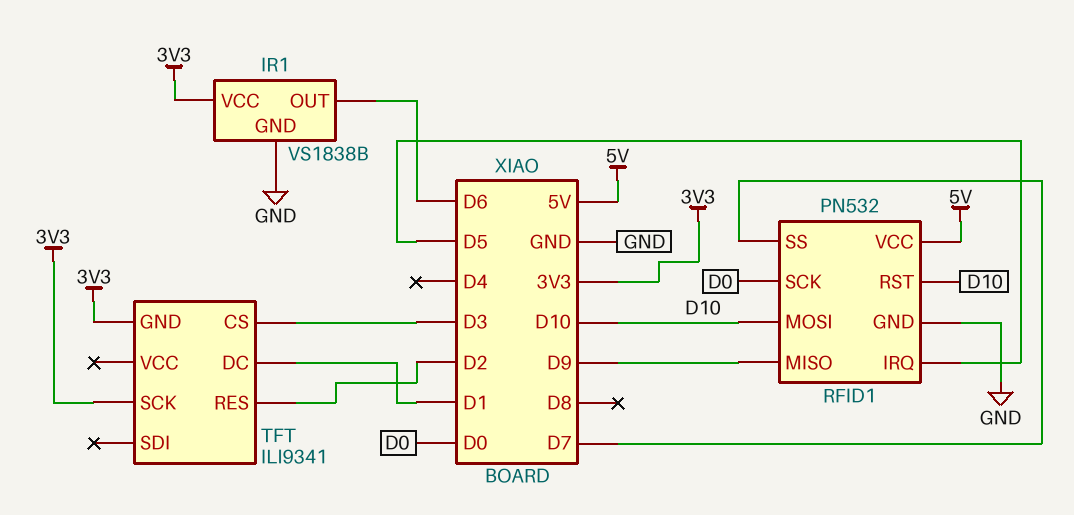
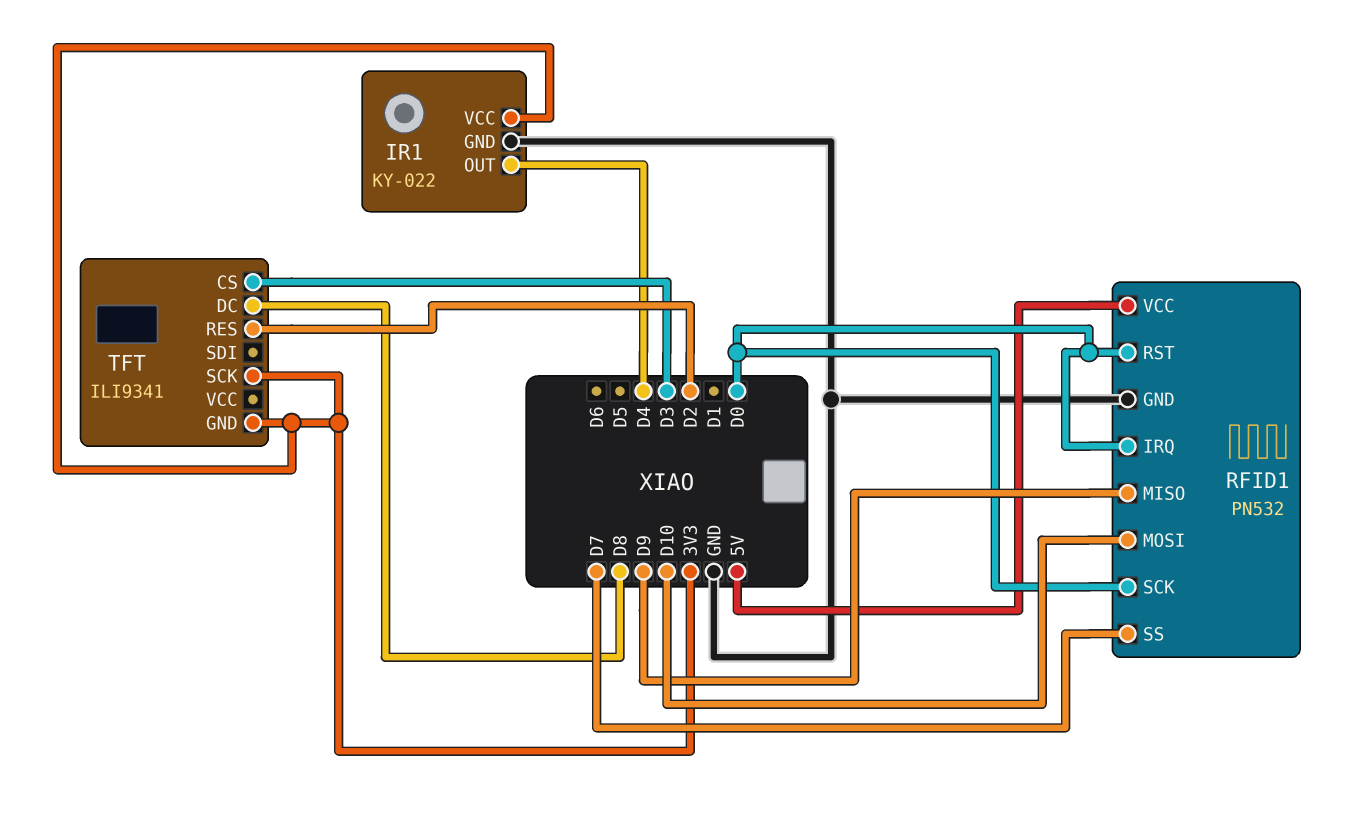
IR1: VS1838B -> KY-022
IR1 pin OUT: D6 -> D4
RFID1 pin IRQ: D5 -> D0
RFID1 pin RST: D10 -> D0
TFT pin DC: D1 -> D8

